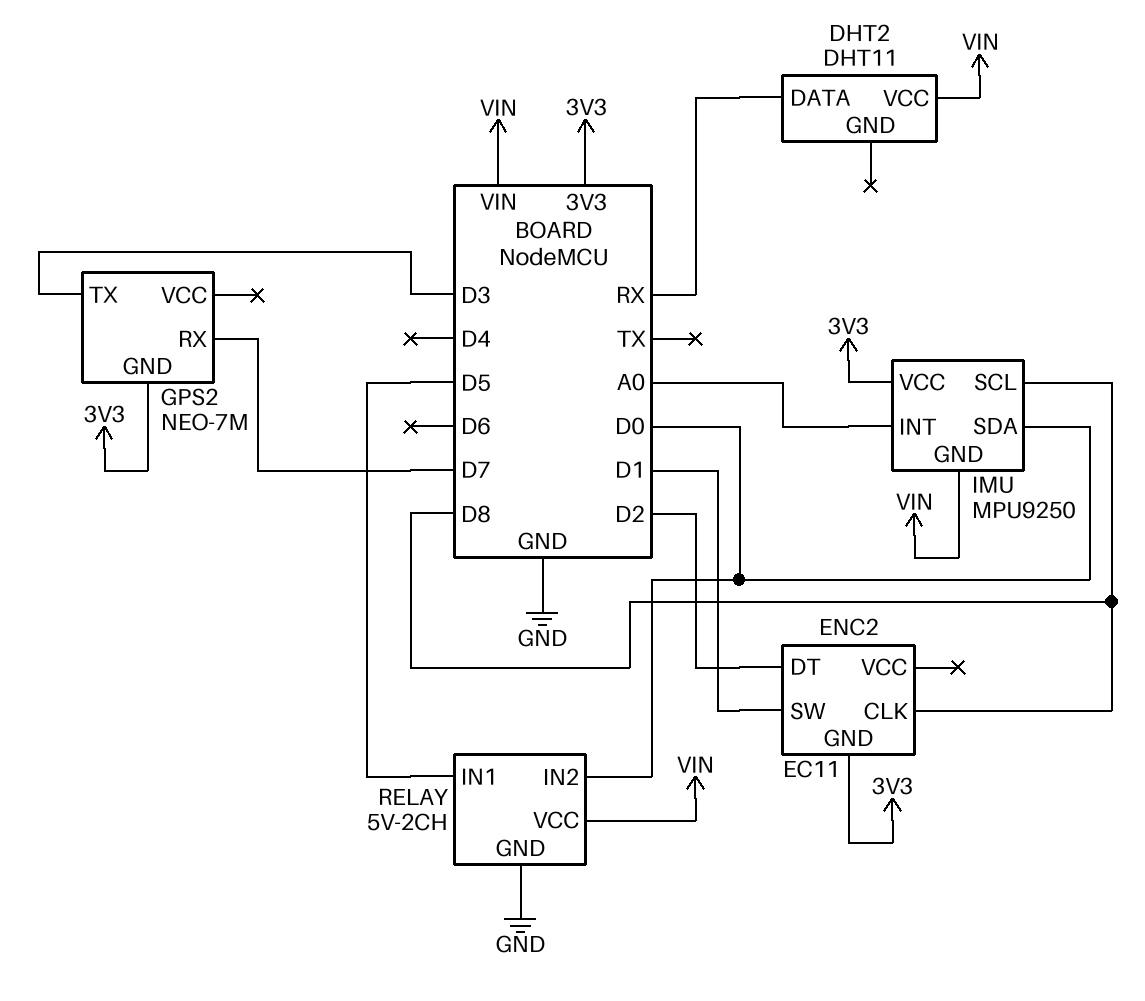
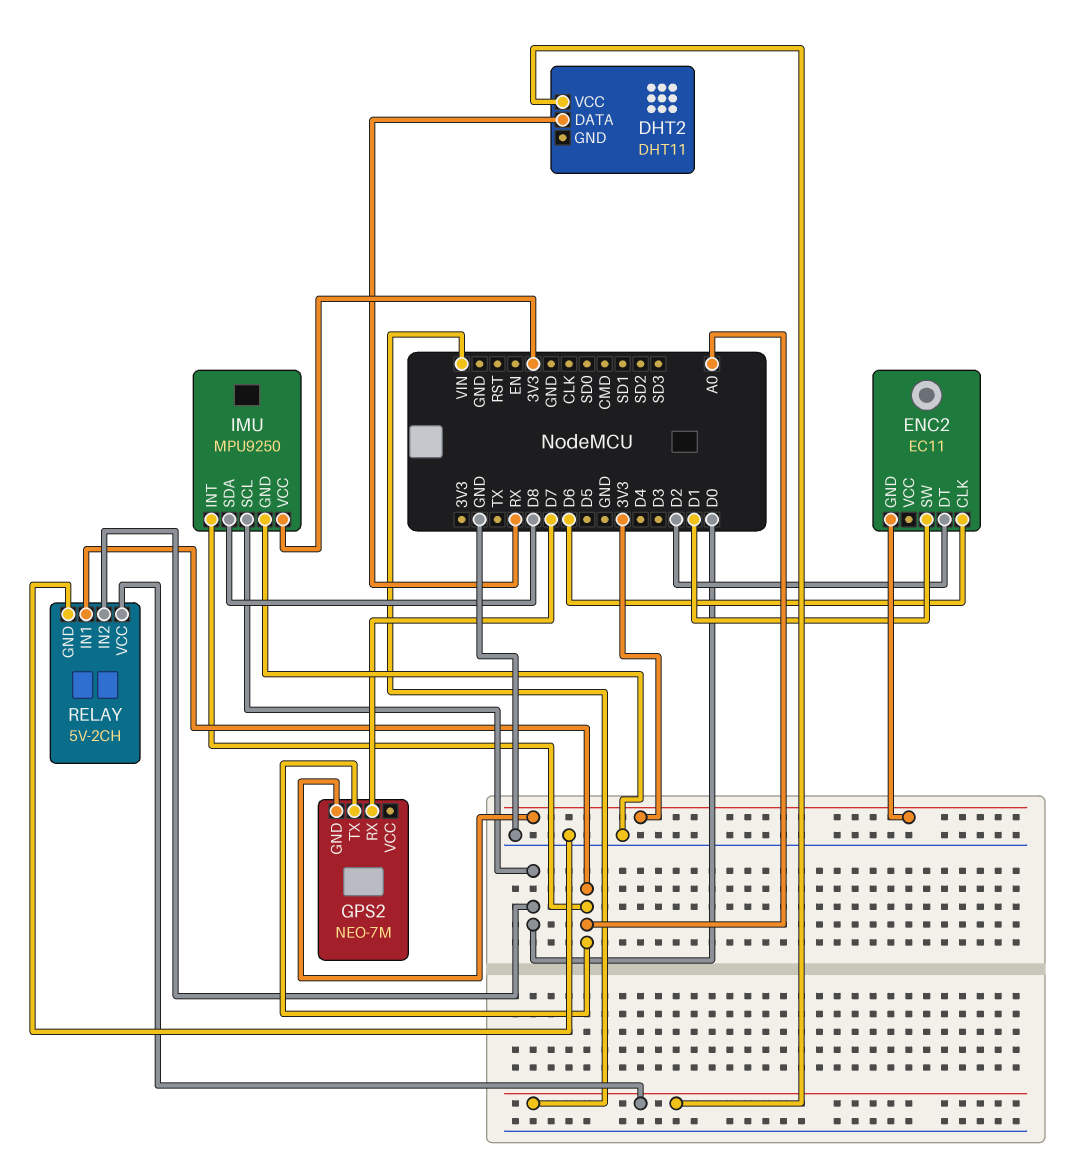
ENC2 pin CLK: D8 -> D6
GPS2 pin TX: D3 -> A0
IMU pin GND: VIN -> GND
IMU pin SCL: D8 -> D0
IMU pin SDA: D0 -> D8
RELAY pin IN1: D5 -> A0

